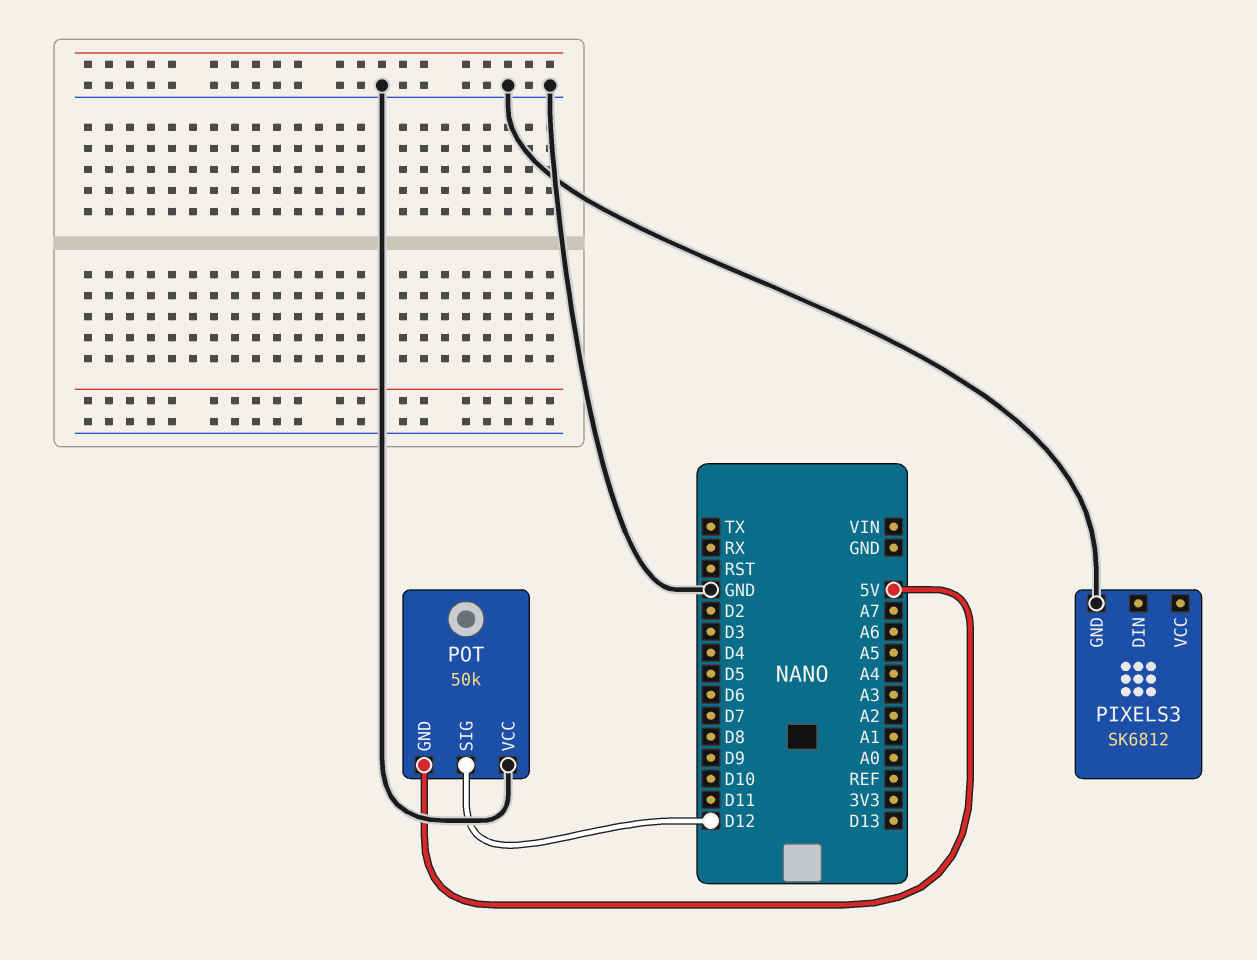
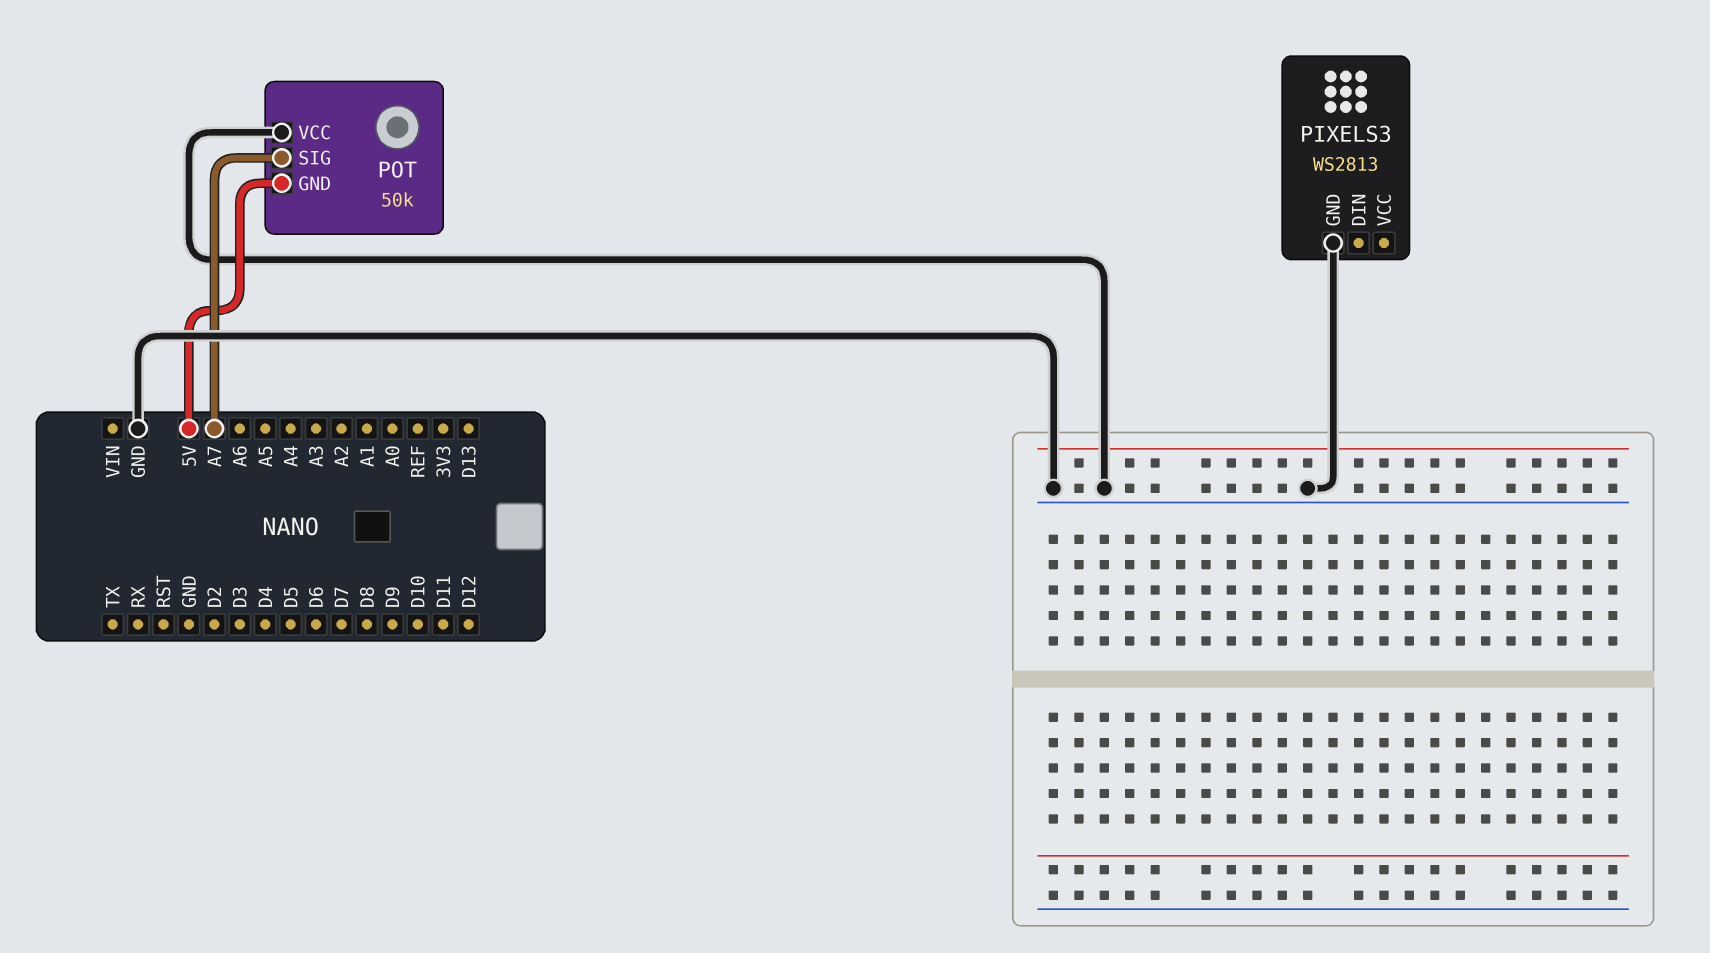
PIXELS3: SK6812 -> WS2813
POT pin SIG: D12 -> A7

